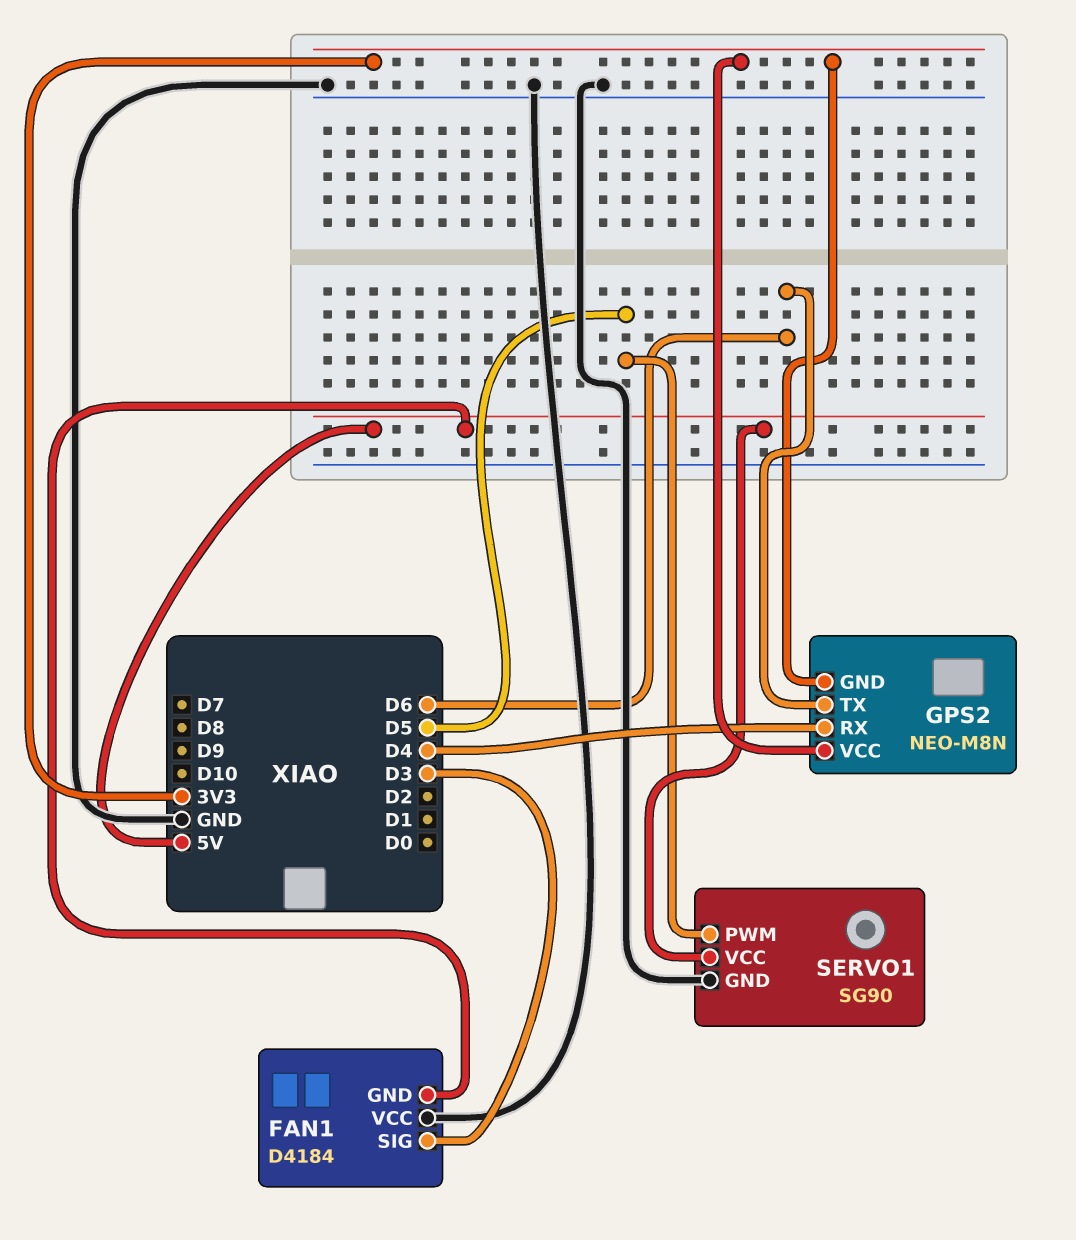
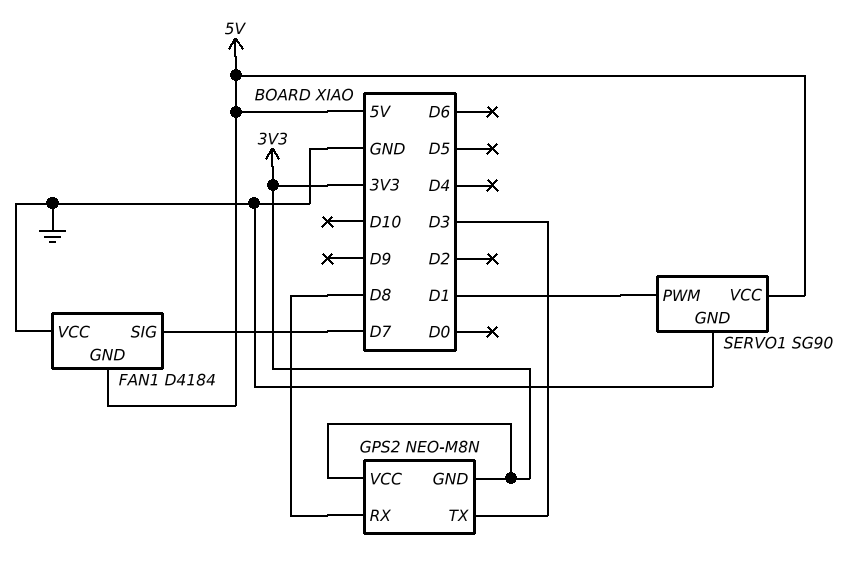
FAN1 pin SIG: D3 -> D7
GPS2 pin RX: D4 -> D8
GPS2 pin TX: D6 -> D3
SERVO1 pin PWM: D5 -> D1

